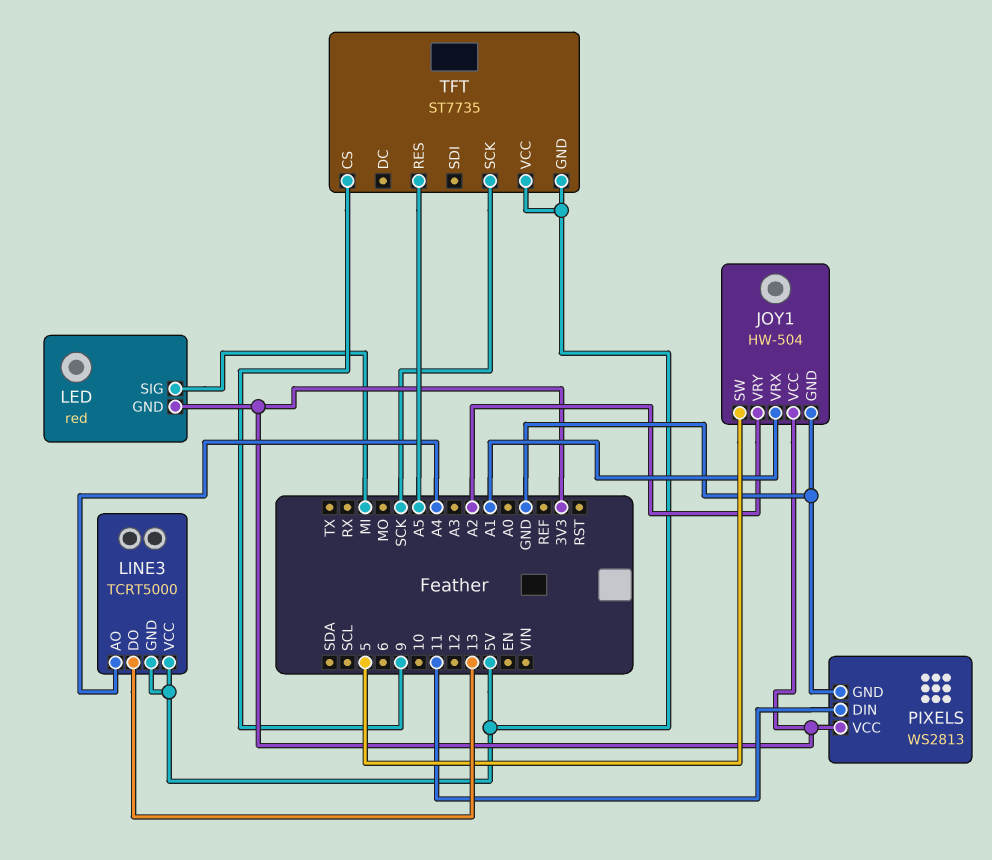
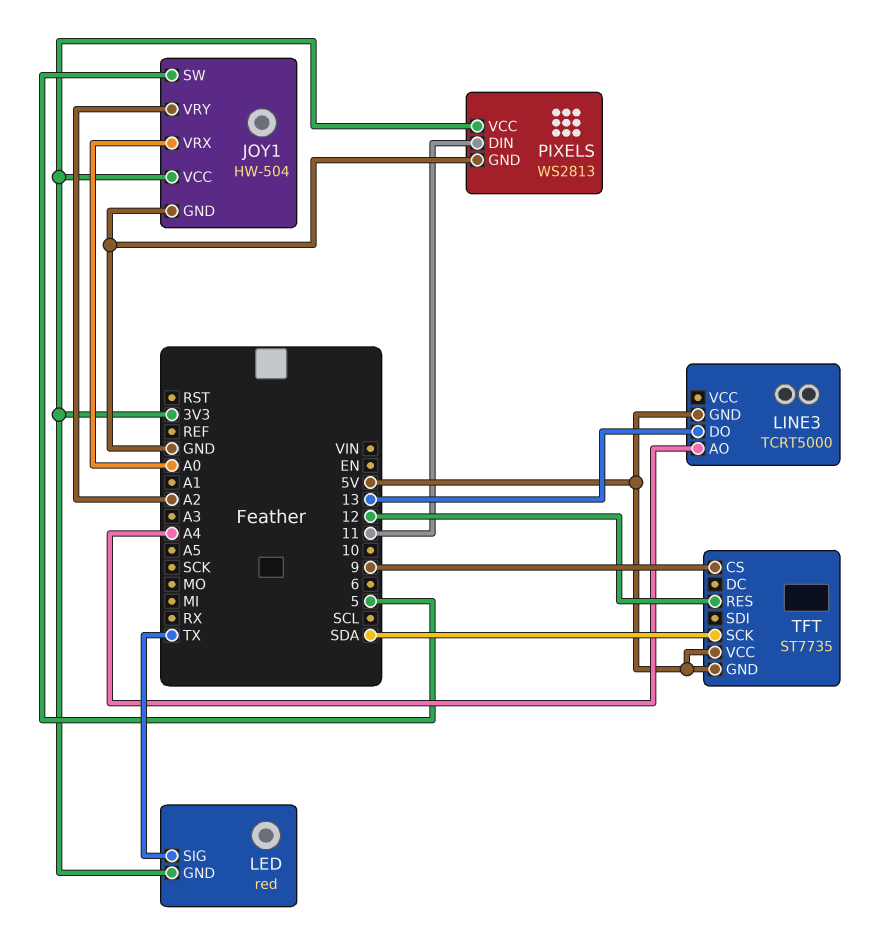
JOY1 pin VRX: A1 -> A0
LED pin SIG: MI -> TX
LINE3 pin VCC: 5V -> none
TFT pin RES: A5 -> 12
TFT pin SCK: SCK -> SDA

